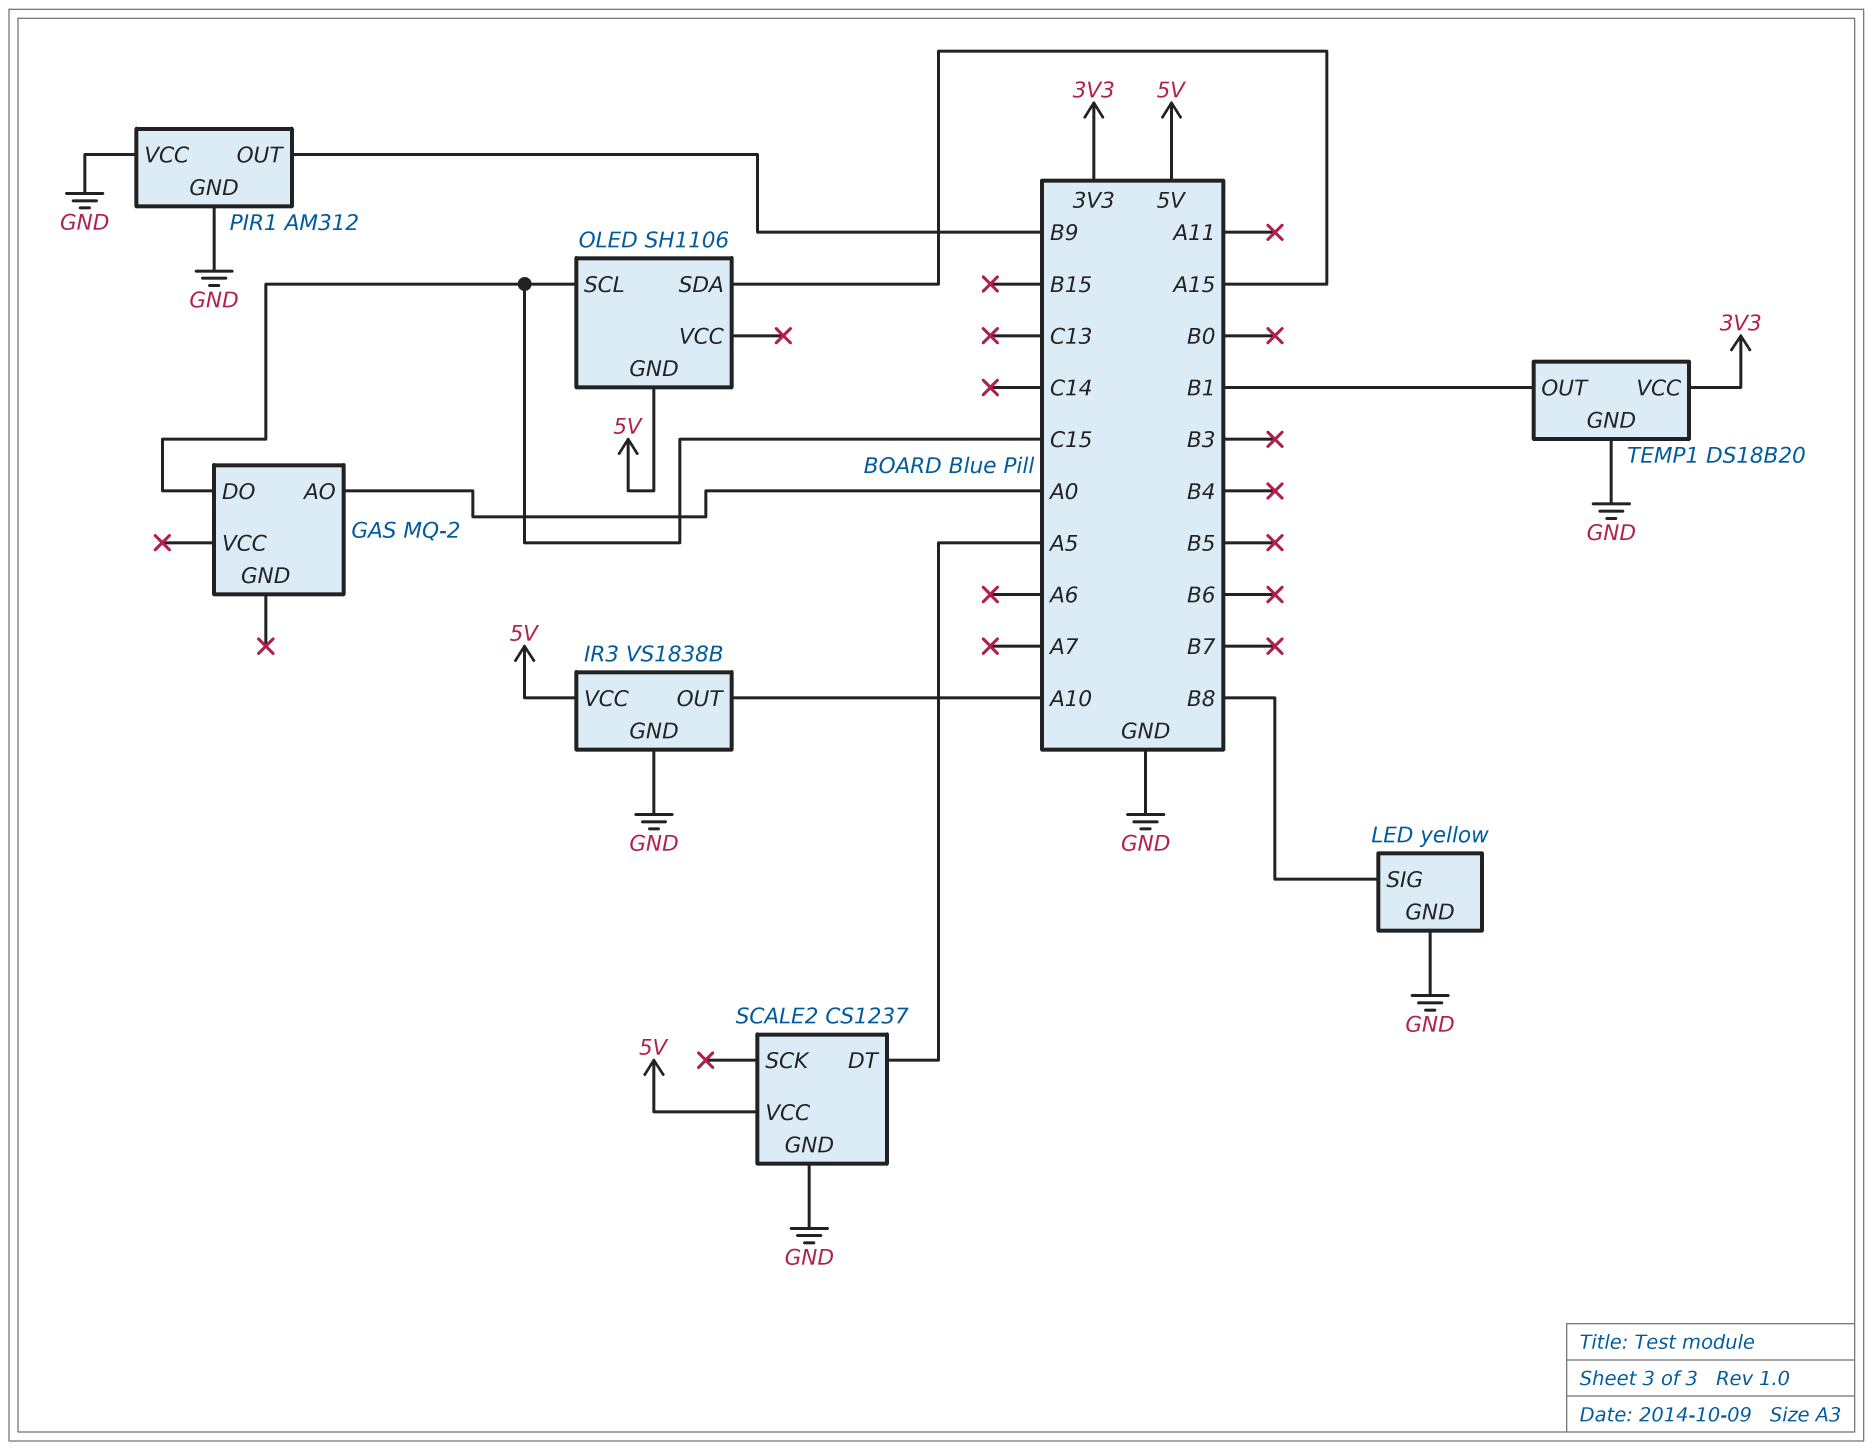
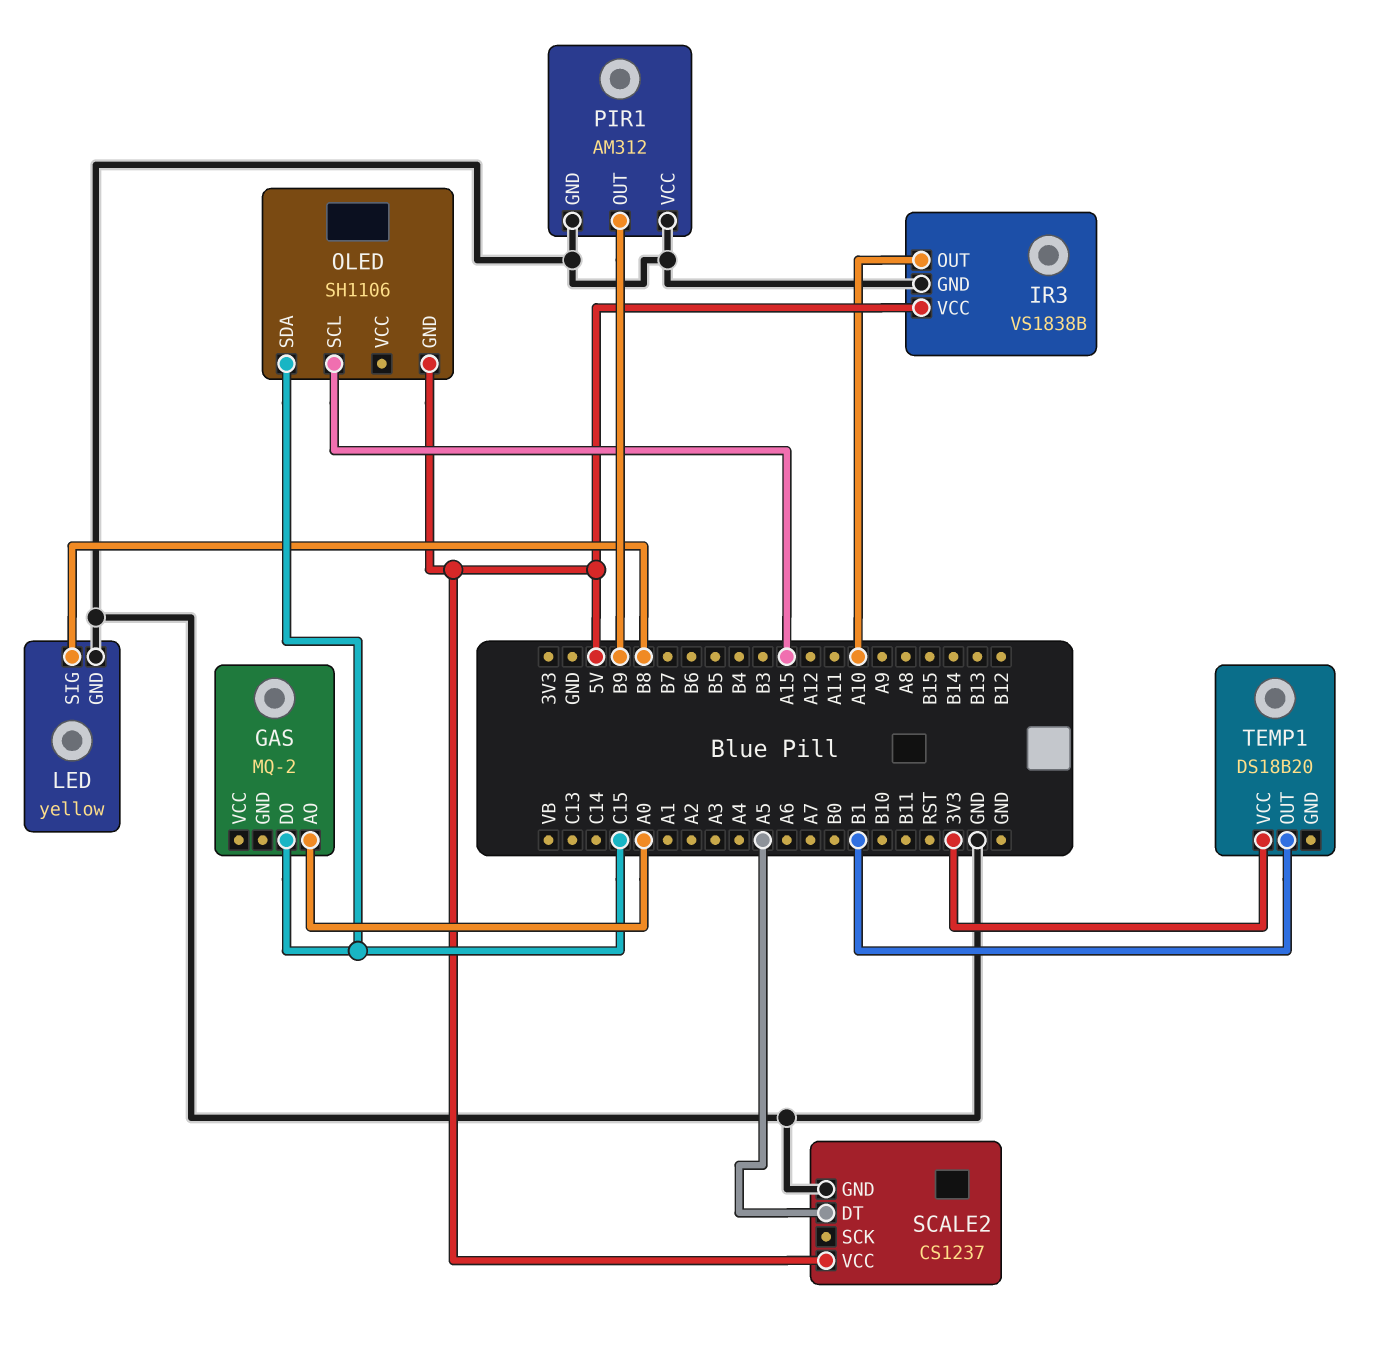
OLED pin SCL: C15 -> A15
OLED pin SDA: A15 -> C15
TEMP1 pin GND: GND -> none

